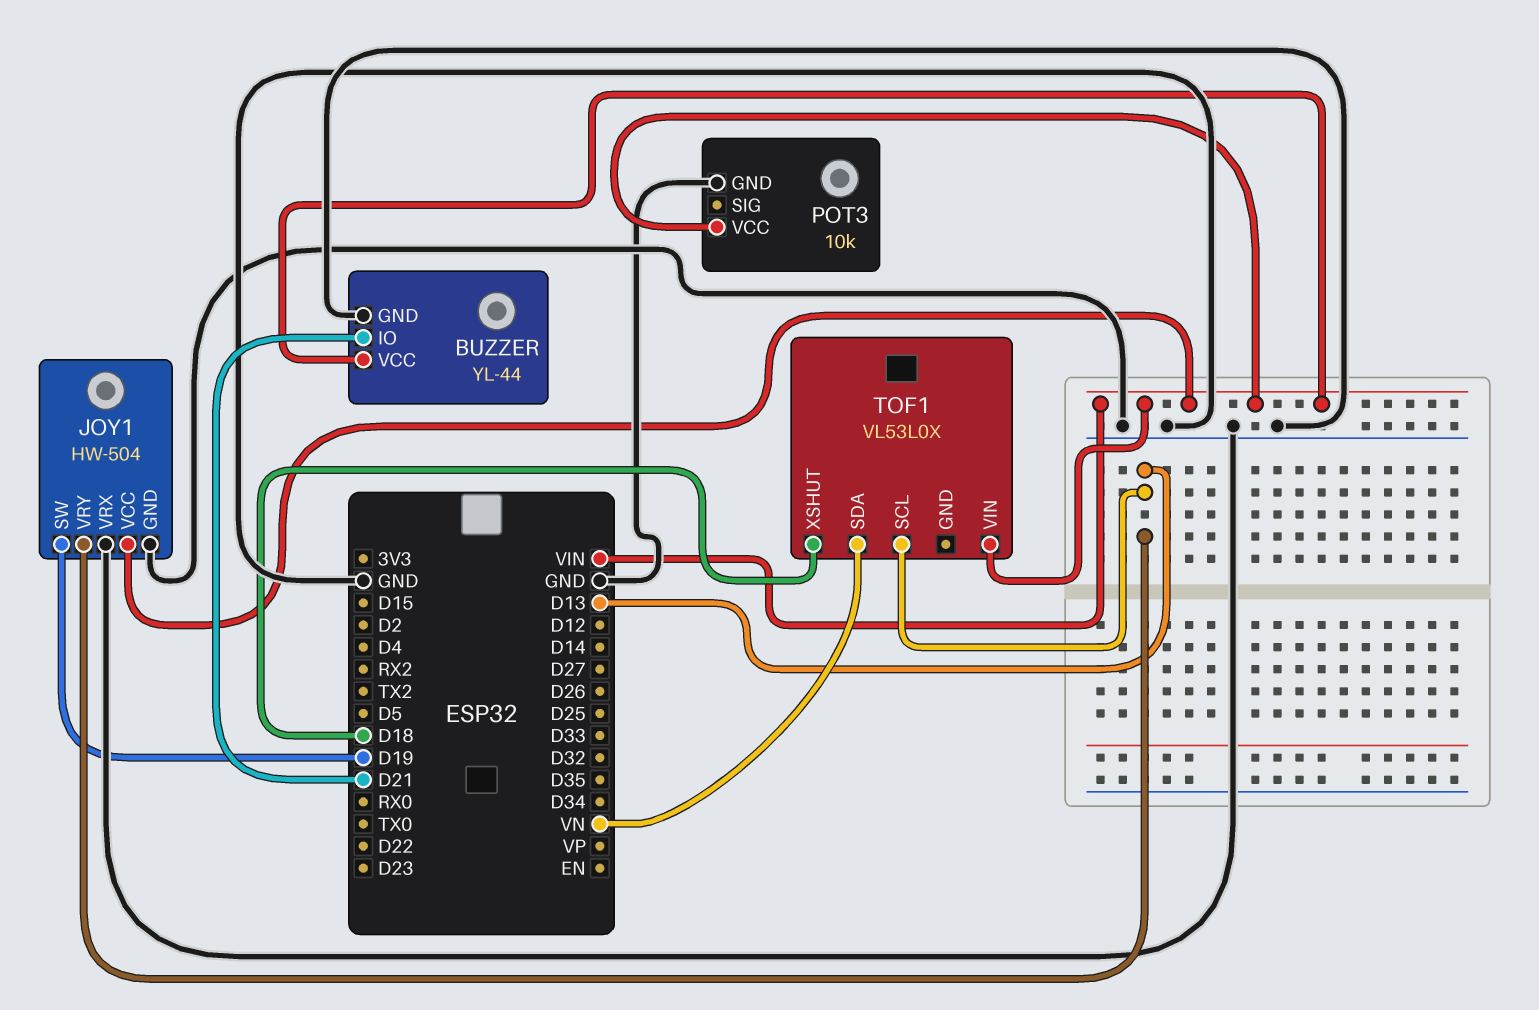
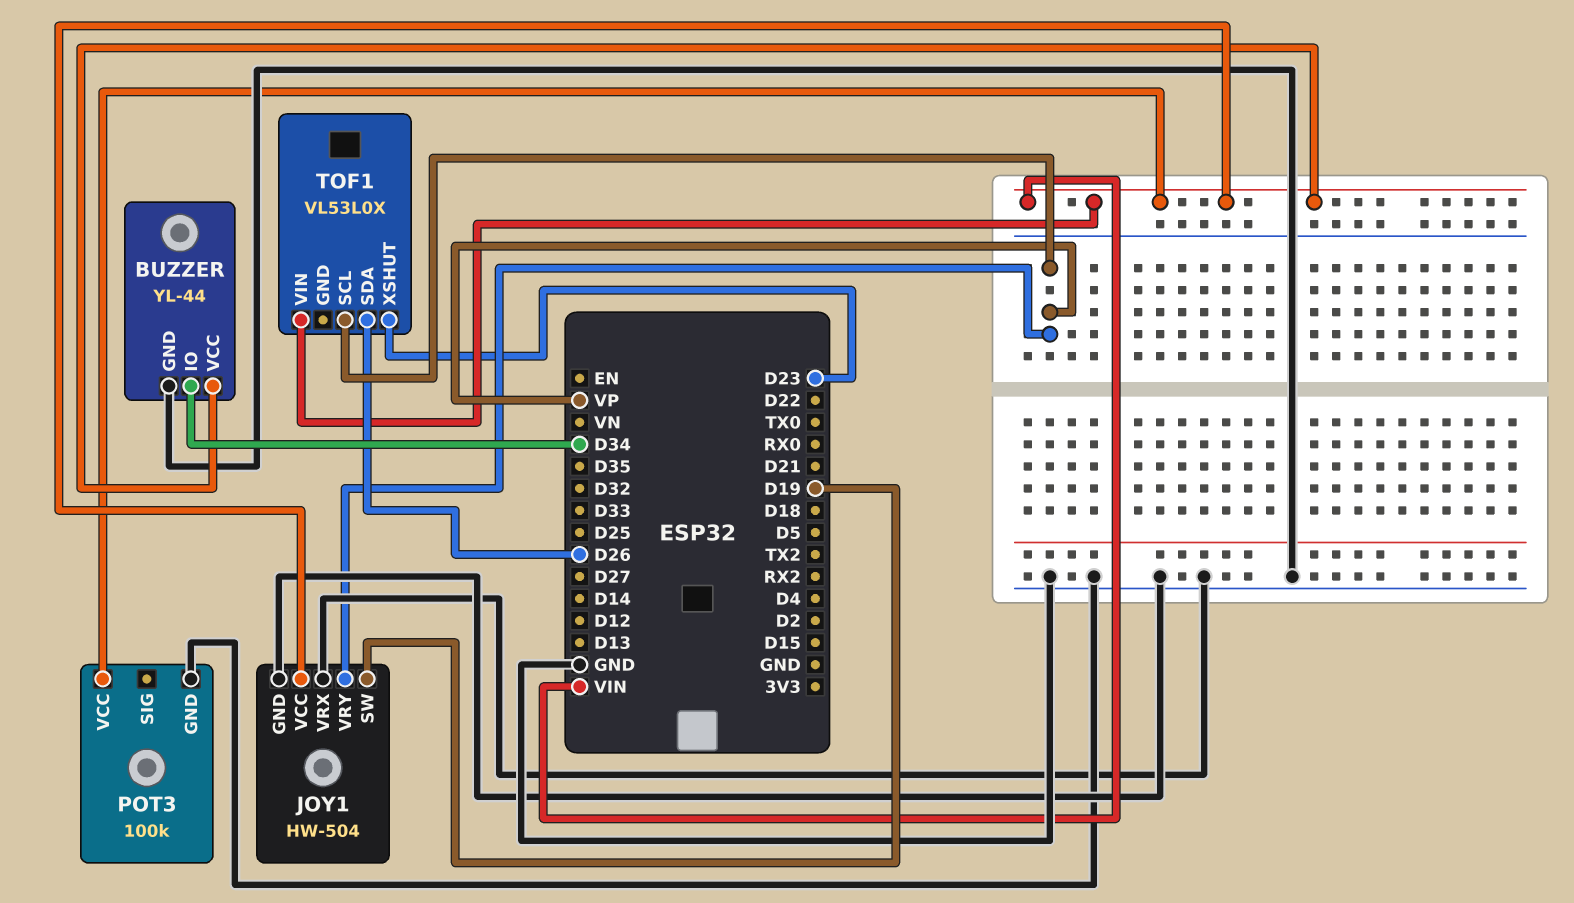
BUZZER pin IO: D21 -> D34
JOY1 pin VRY: D13 -> VP
POT3: 10k -> 100k
TOF1 pin SCL: D13 -> VP
TOF1 pin SDA: VN -> D26
TOF1 pin XSHUT: D18 -> D23

